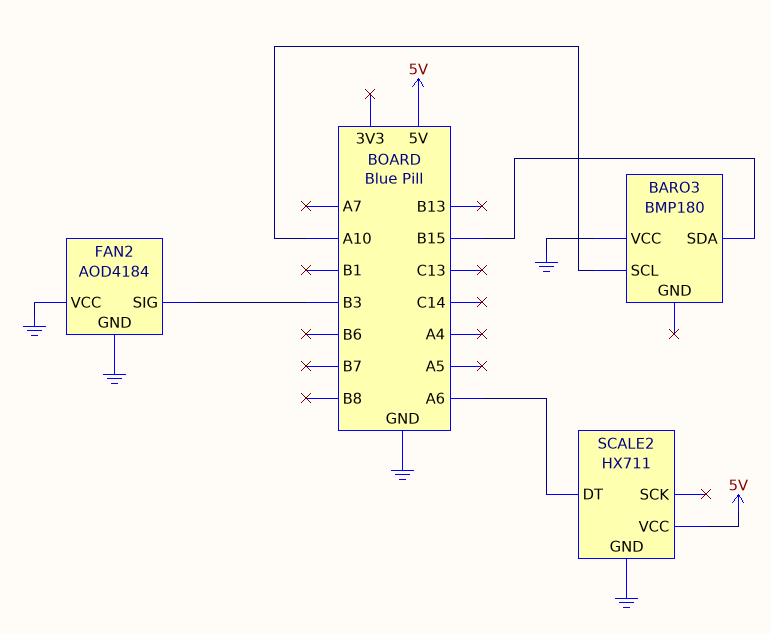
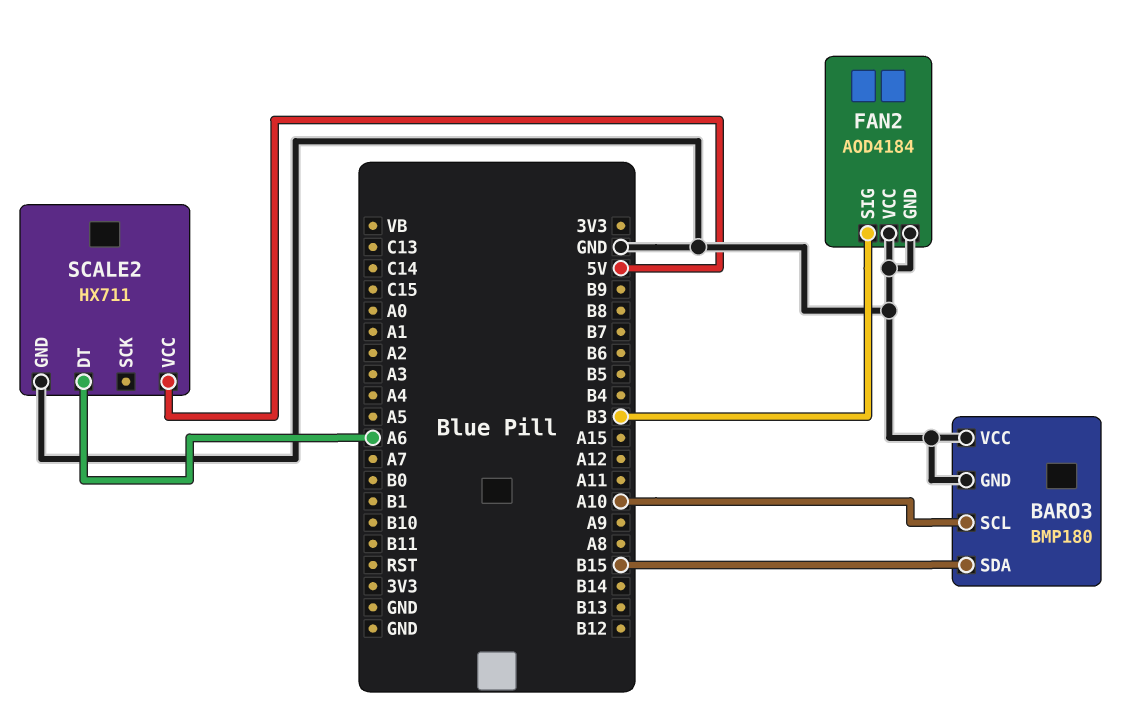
BARO3 pin GND: none -> GND

